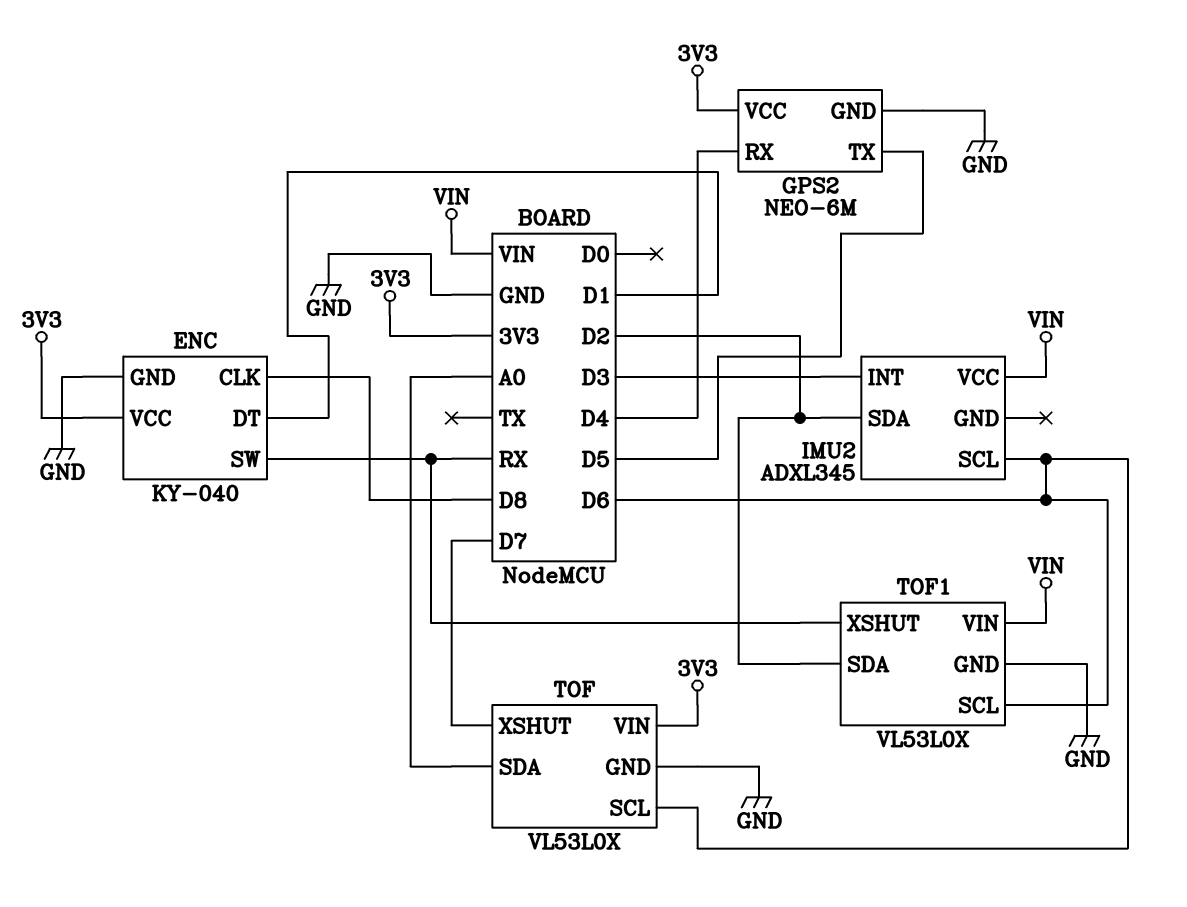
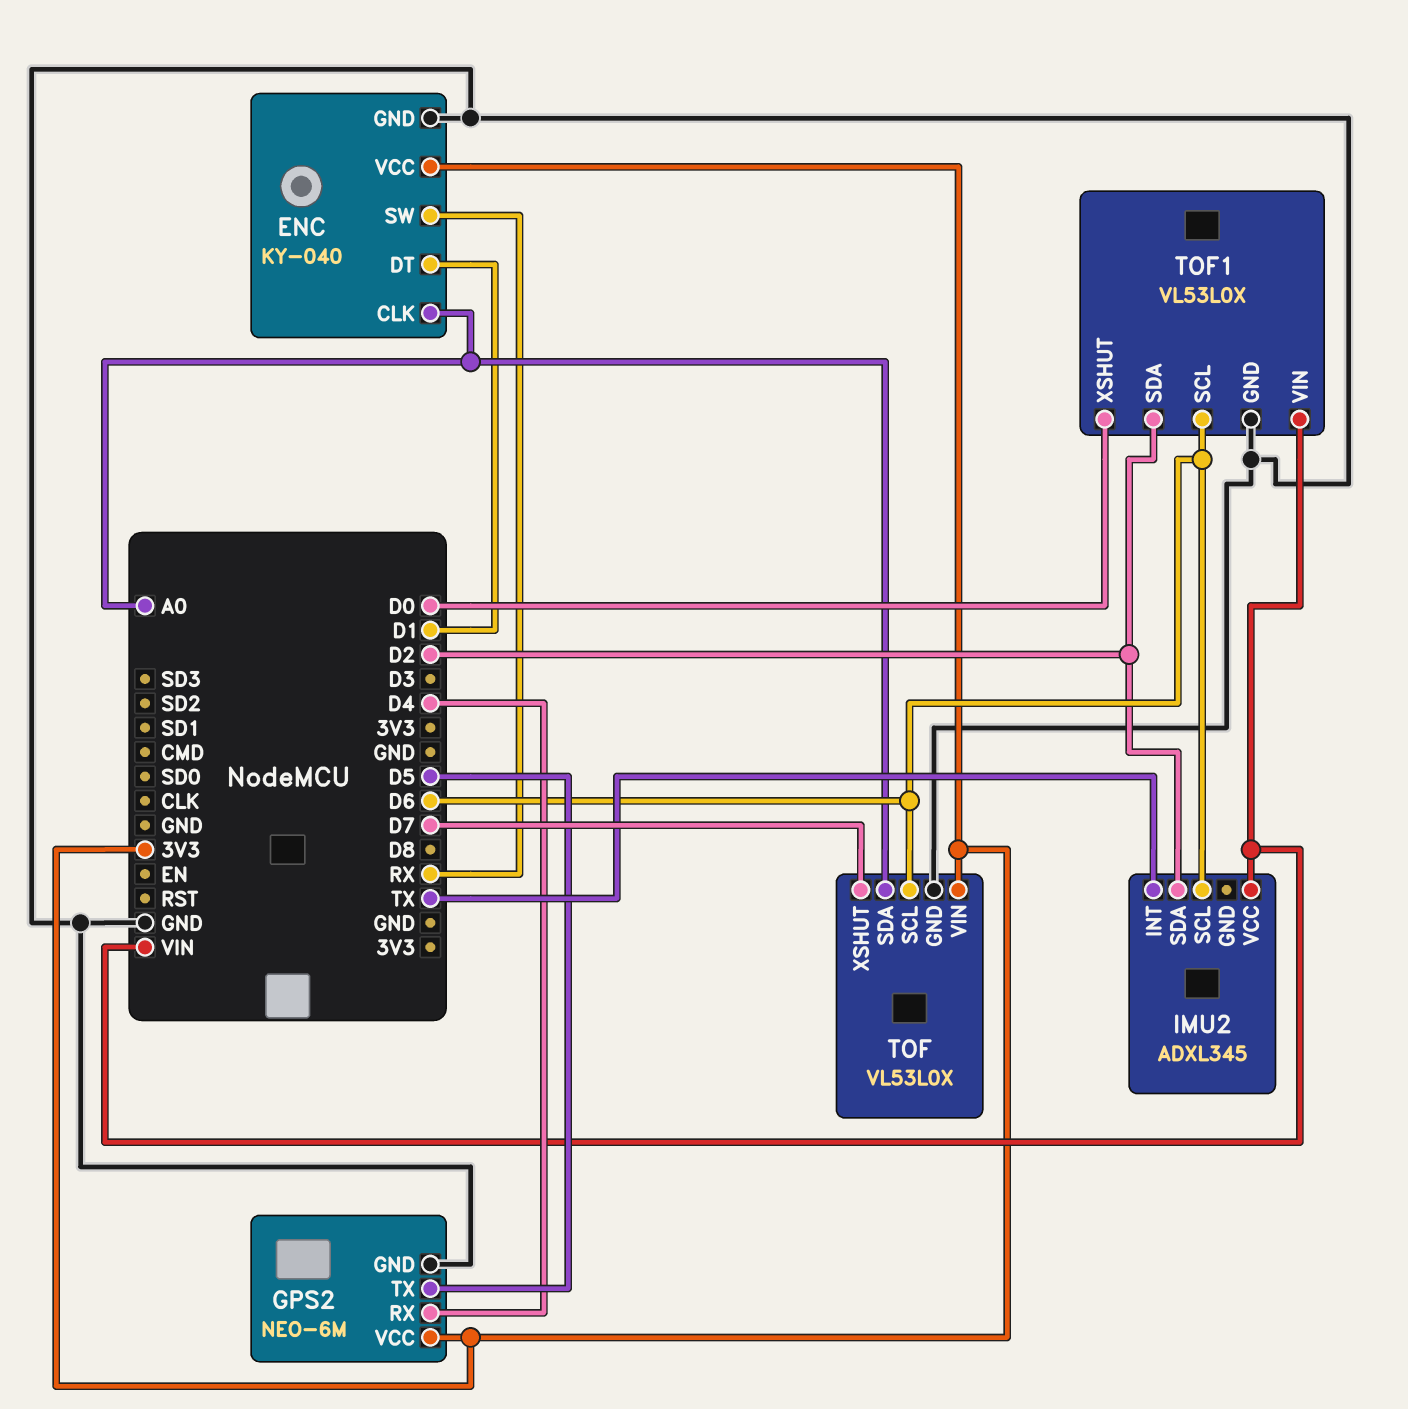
ENC pin CLK: D8 -> A0
IMU2 pin INT: D3 -> TX
TOF1 pin XSHUT: RX -> D0

